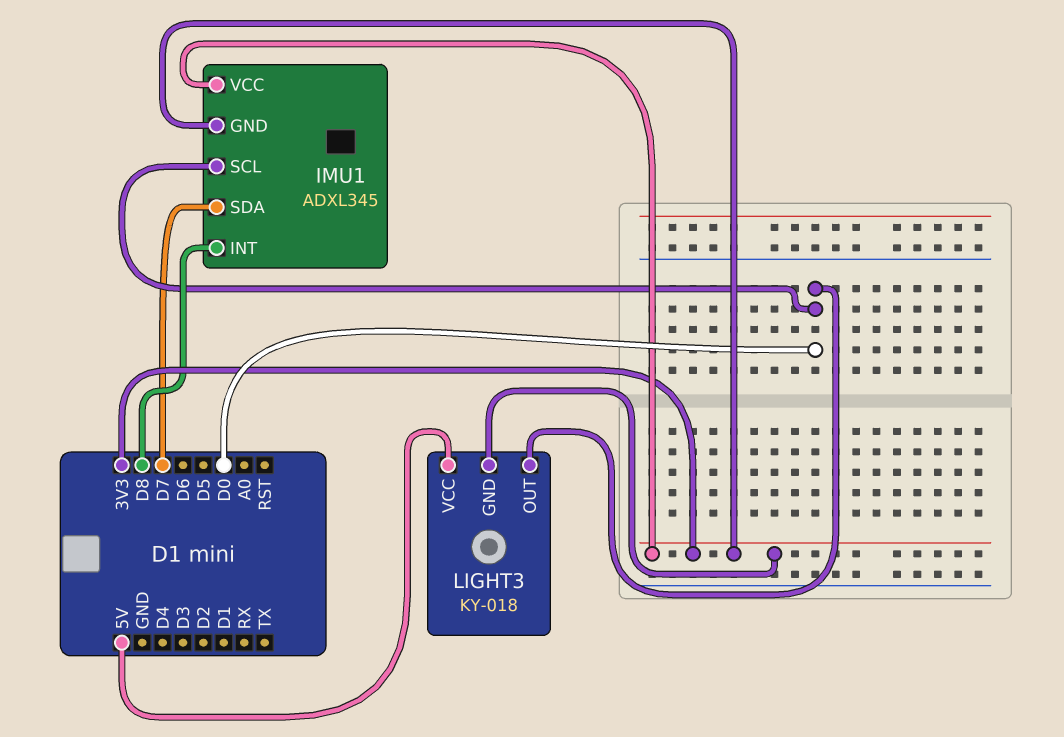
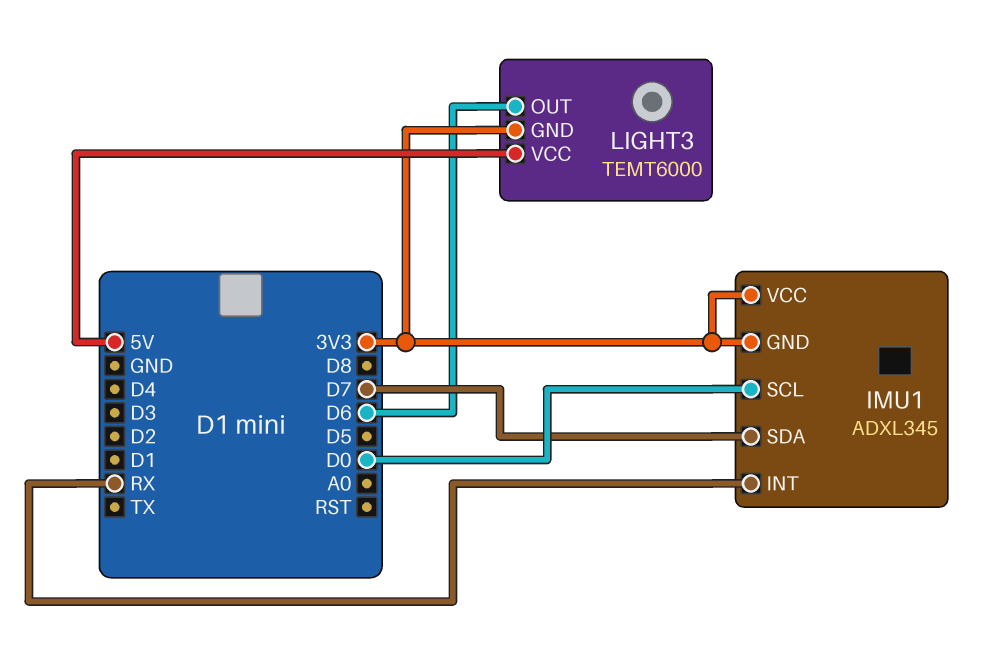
IMU1 pin INT: D8 -> RX
LIGHT3: KY-018 -> TEMT6000
LIGHT3 pin OUT: D0 -> D6

